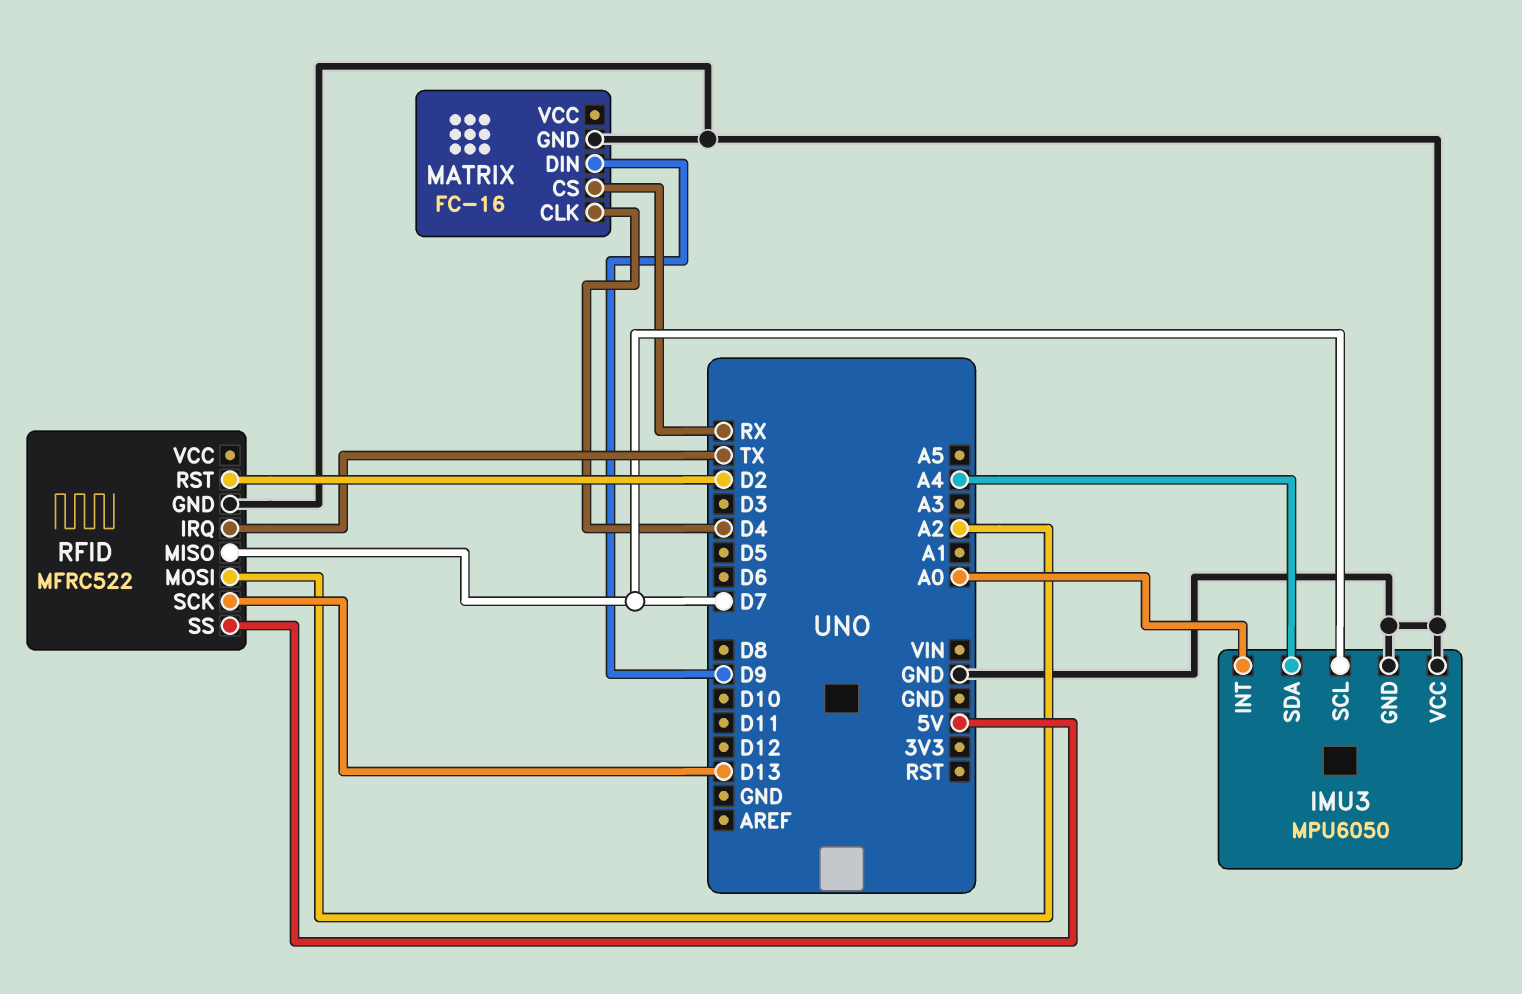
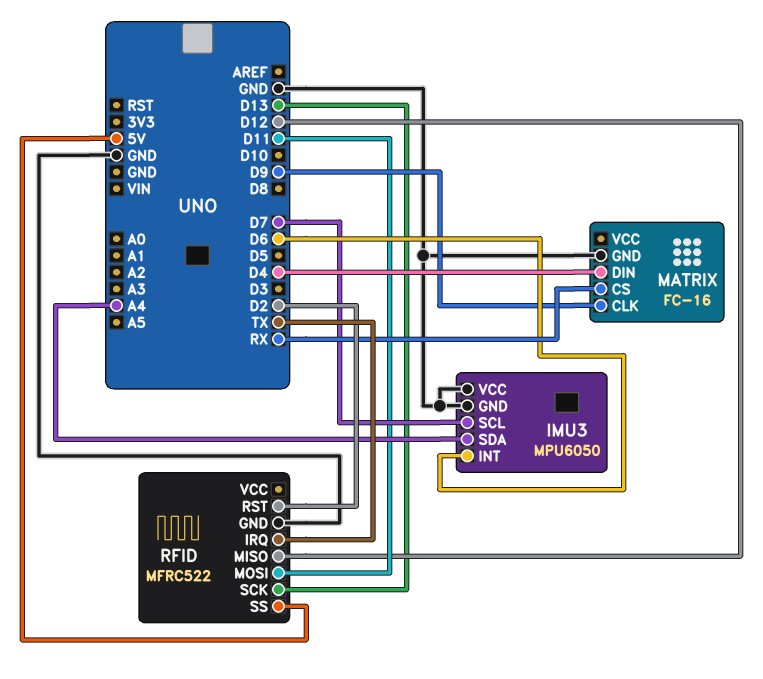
IMU3 pin INT: A0 -> D6
MATRIX pin CLK: D4 -> D9
MATRIX pin DIN: D9 -> D4
RFID pin MISO: D7 -> D12
RFID pin MOSI: A2 -> D11

